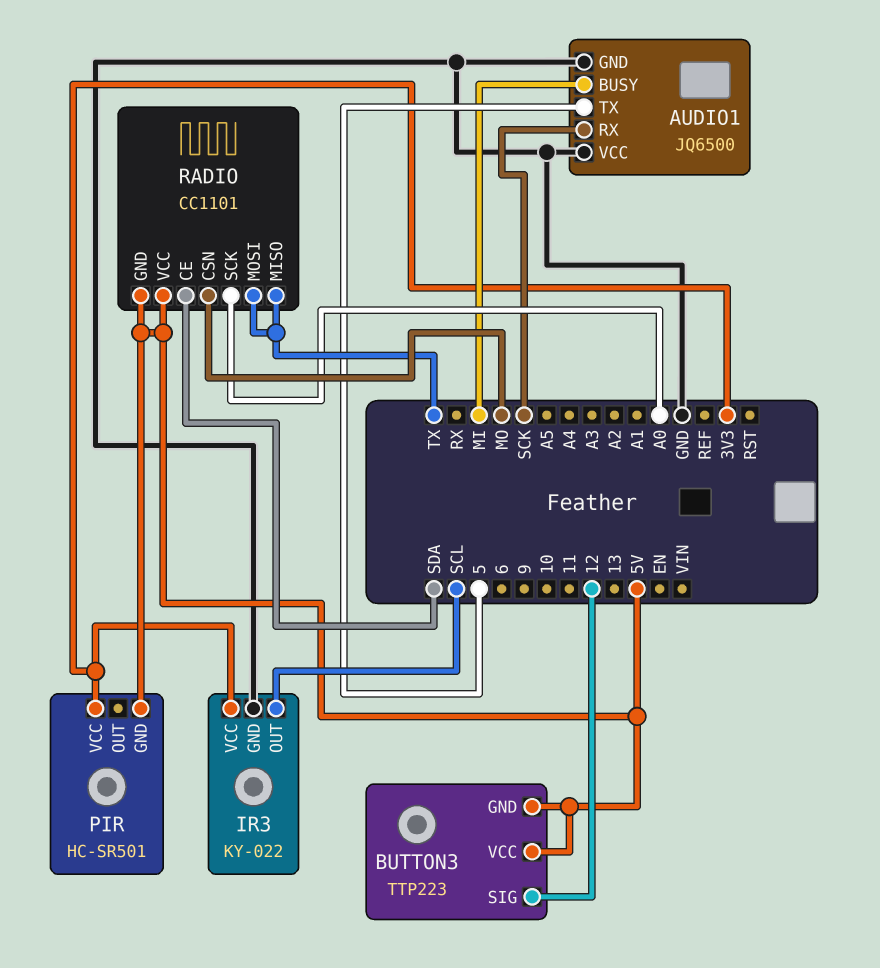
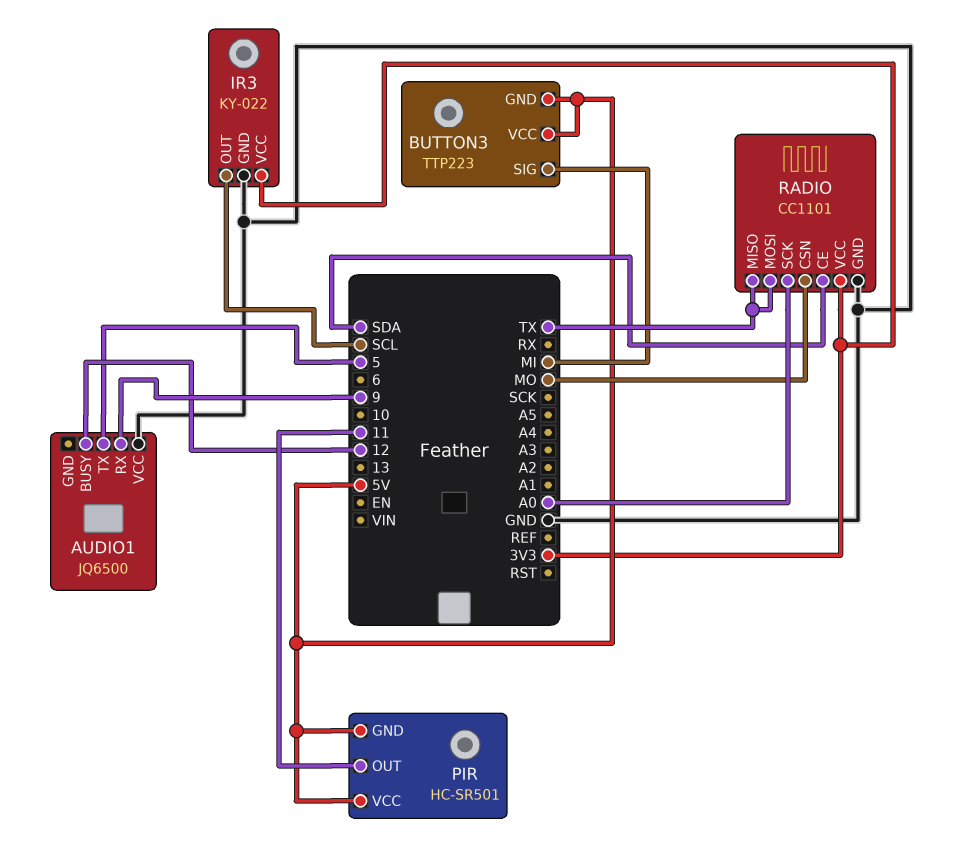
AUDIO1 pin BUSY: MI -> 12
AUDIO1 pin GND: GND -> none
AUDIO1 pin RX: SCK -> 9
BUTTON3 pin SIG: 12 -> MI
PIR pin OUT: none -> 11
PIR pin VCC: 3V3 -> 5V
RADIO pin GND: 5V -> GND
RADIO pin VCC: 5V -> 3V3

